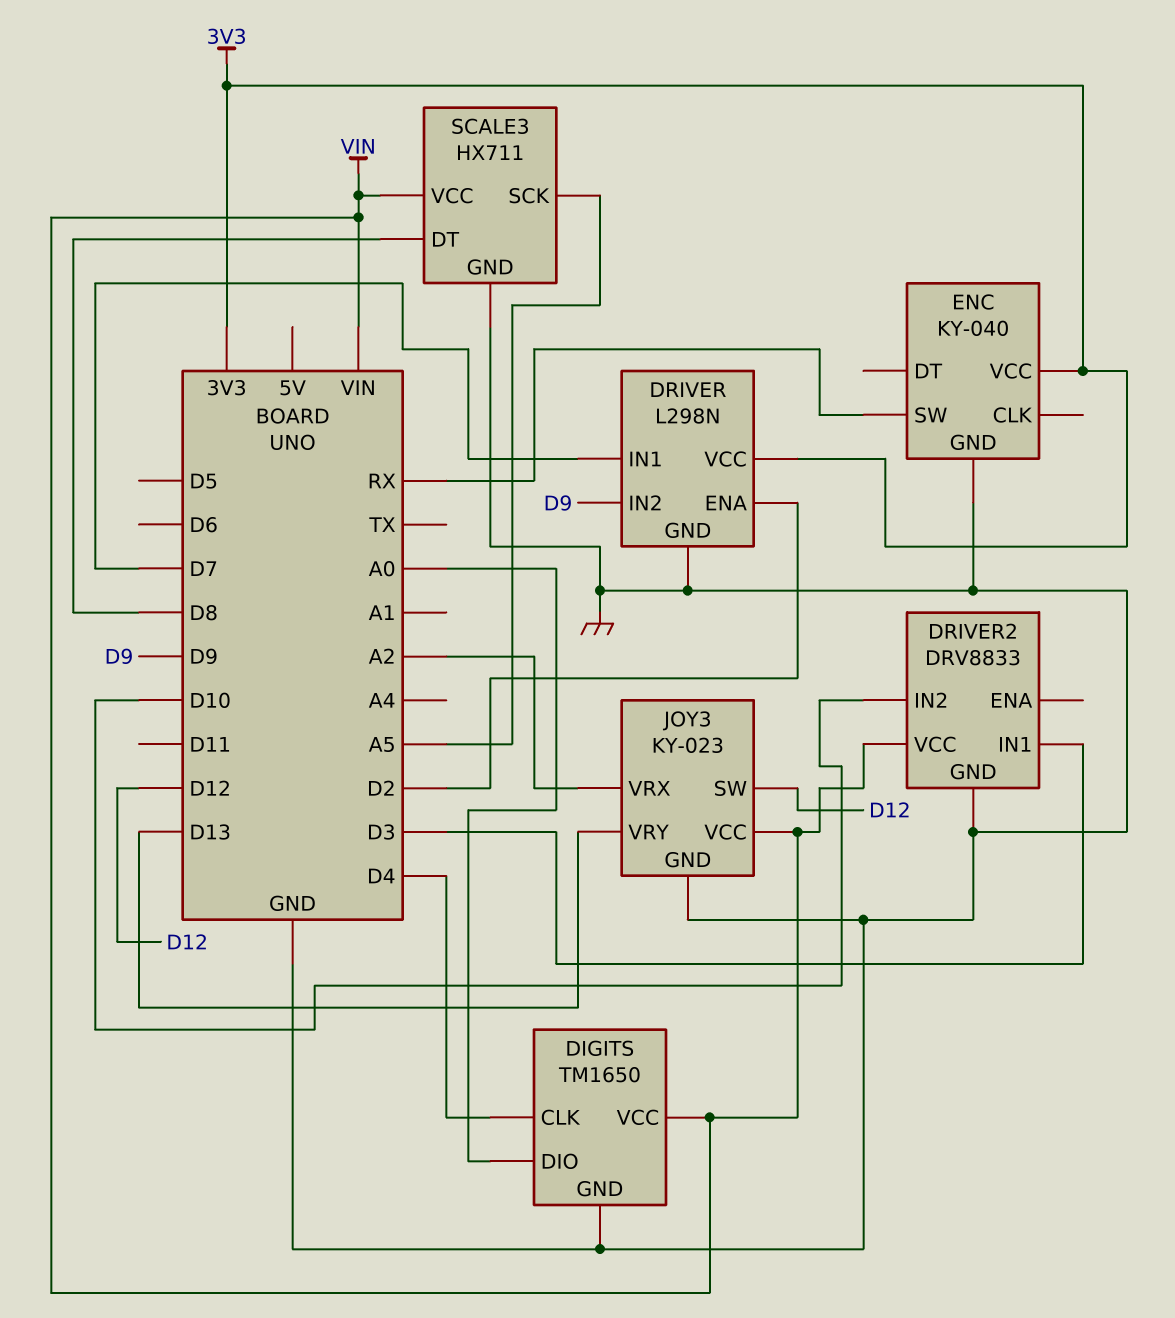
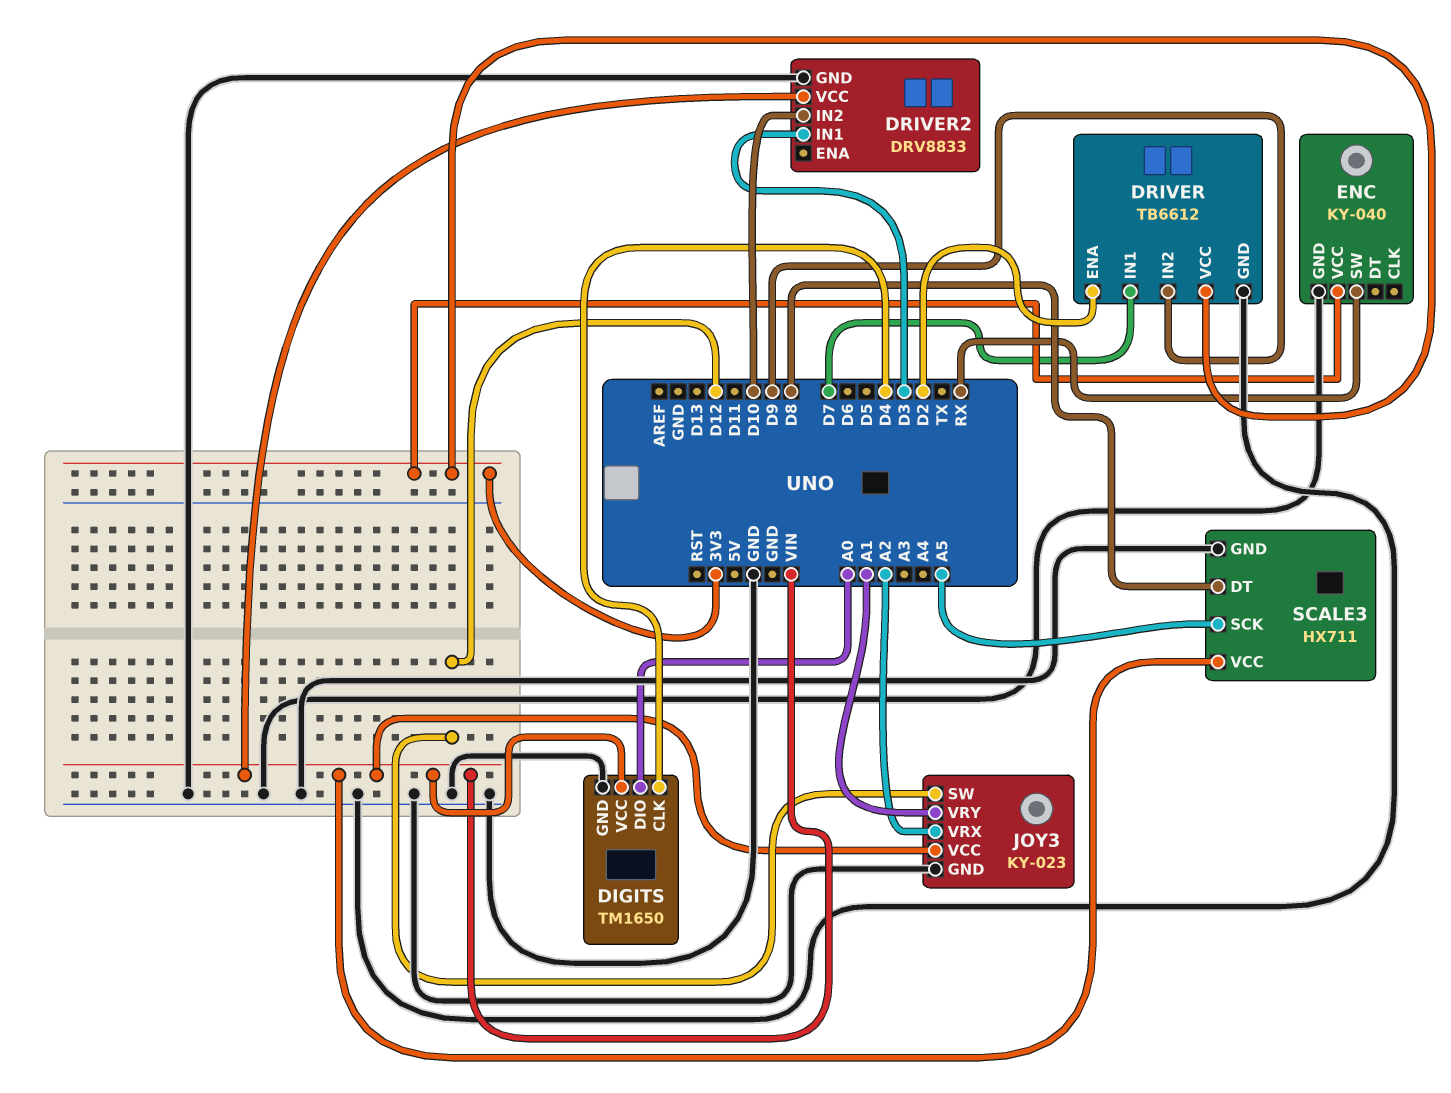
DRIVER: L298N -> TB6612
JOY3 pin VRY: D13 -> A1

